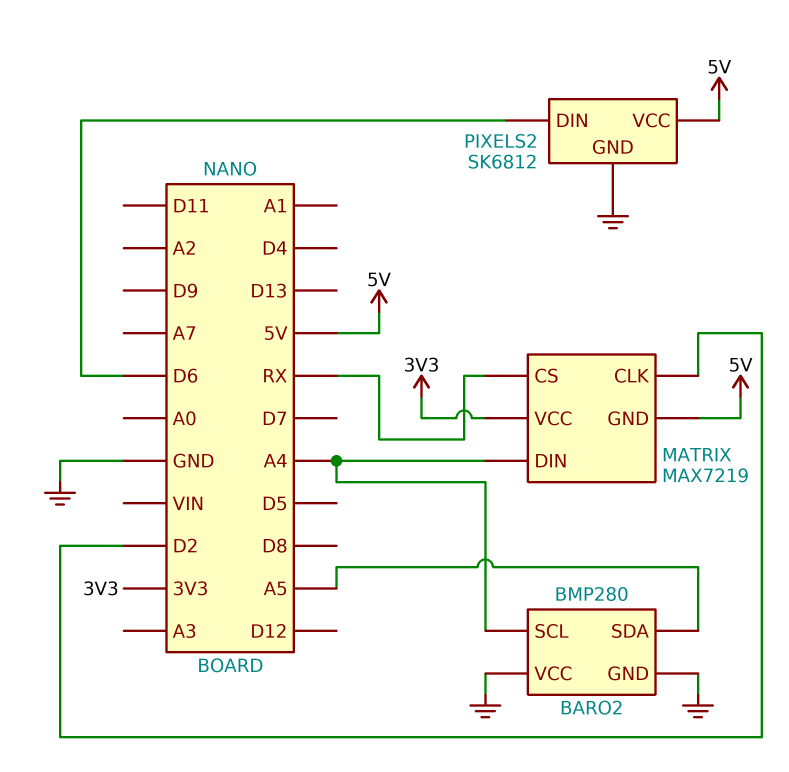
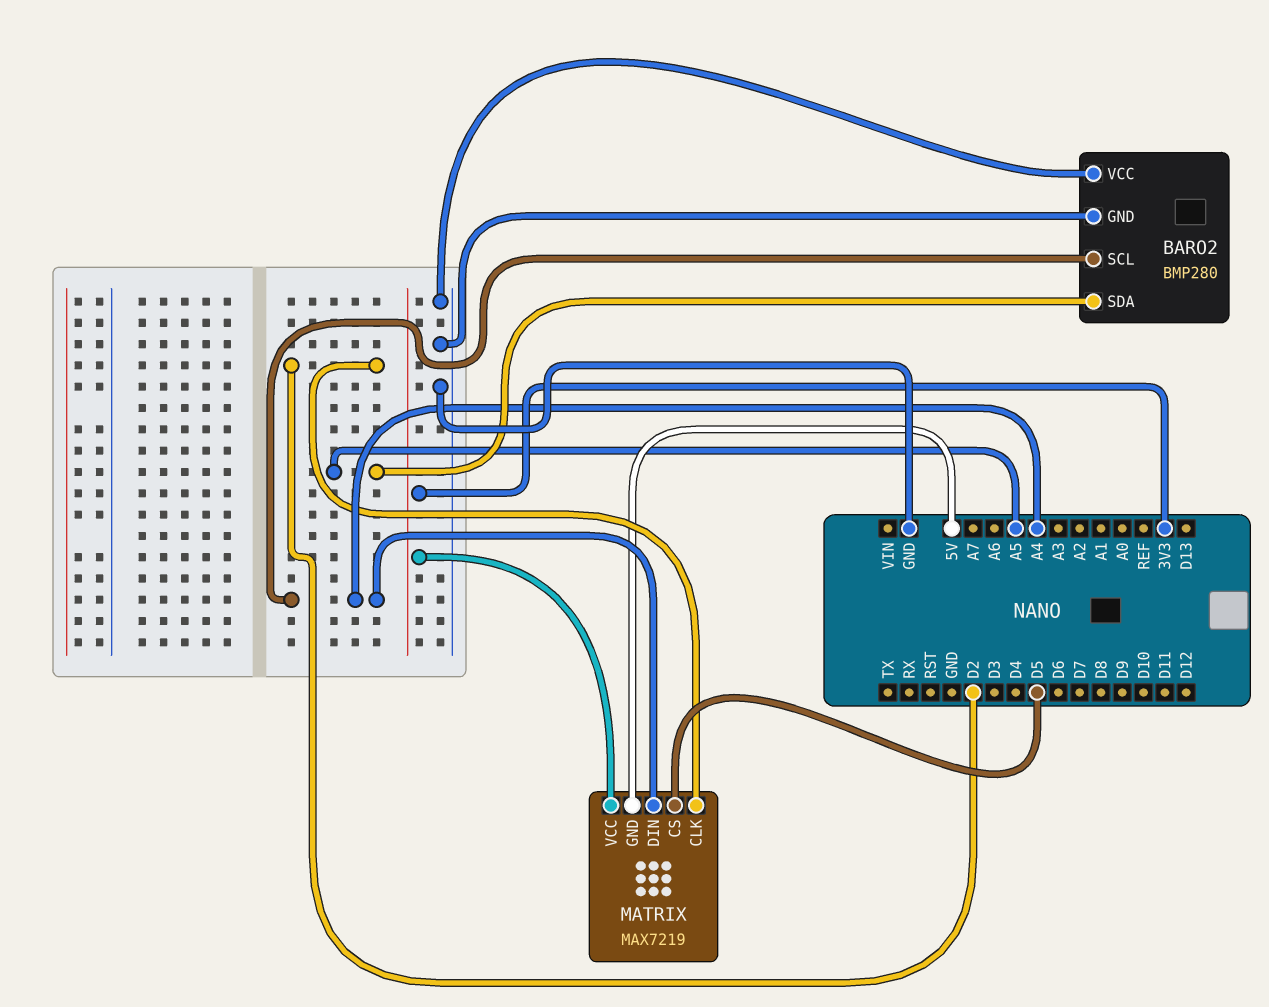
MATRIX pin CS: RX -> D5
PIXELS2: SK6812 -> none
PIXELS2 pin DIN: D6 -> none
PIXELS2 pin GND: GND -> none
PIXELS2 pin VCC: 5V -> none

